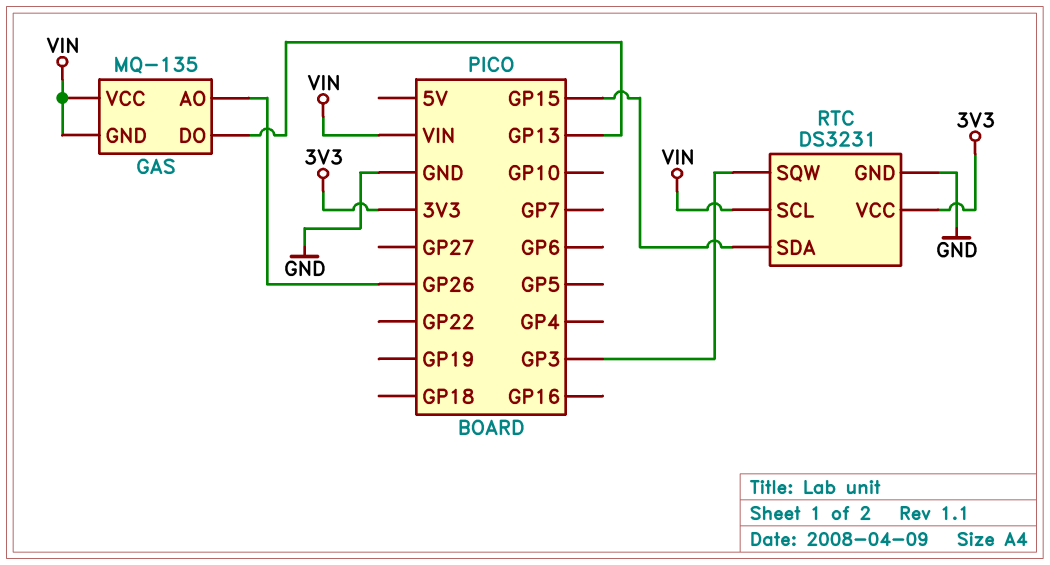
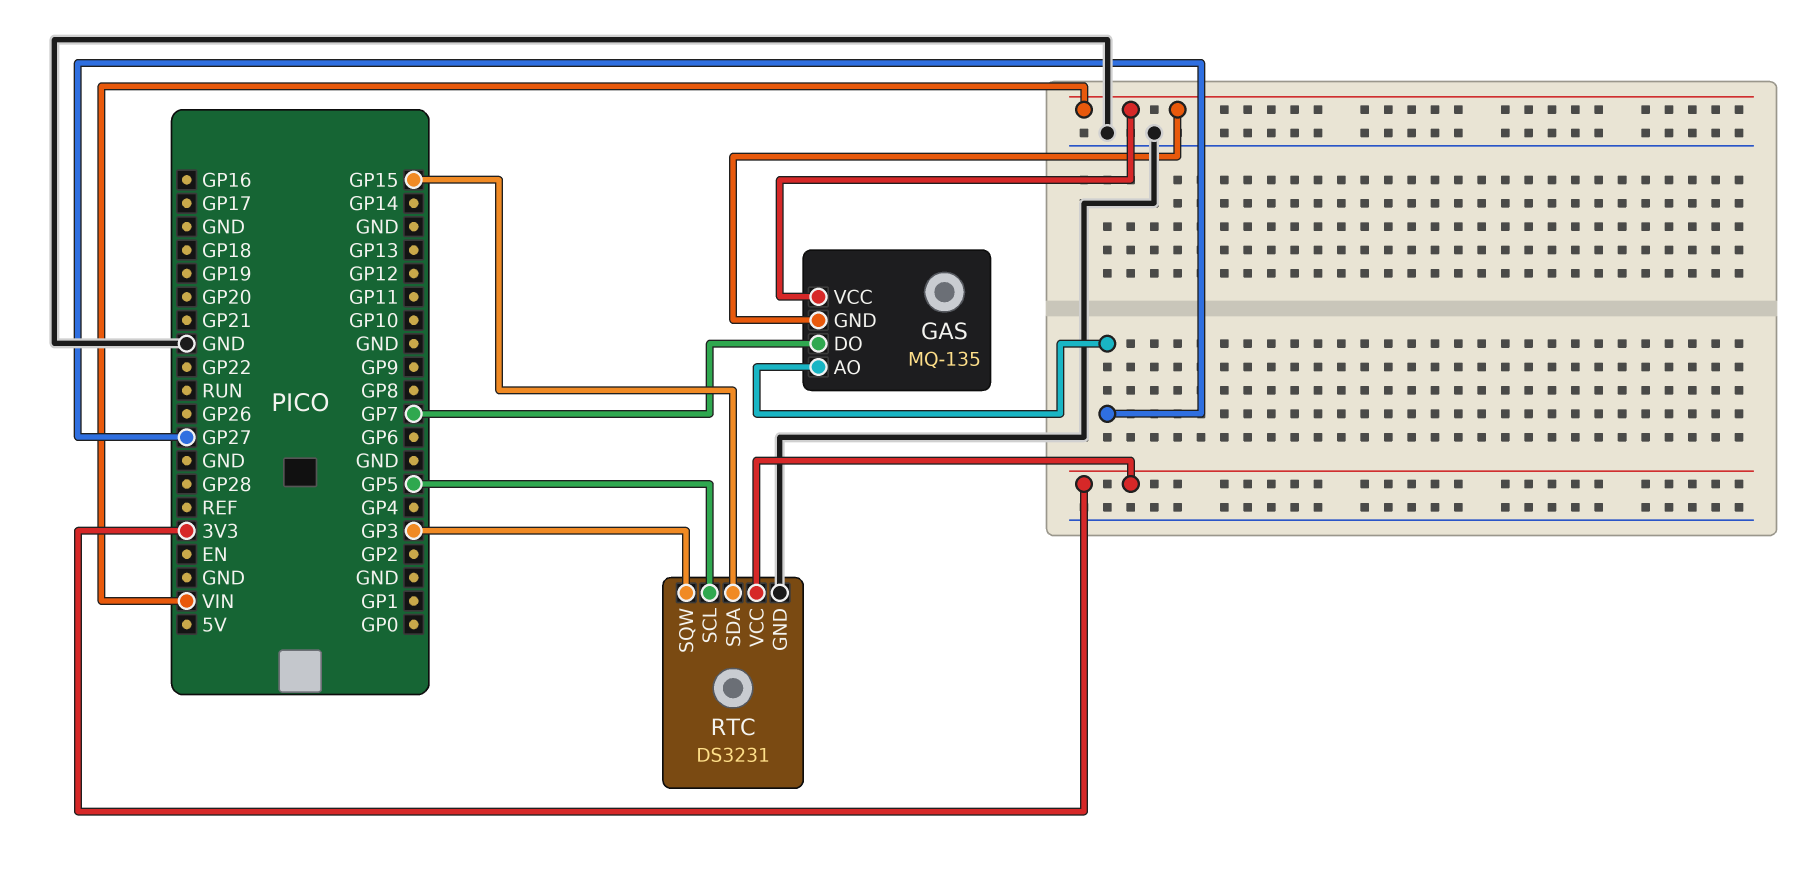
GAS pin AO: GP26 -> GP27
GAS pin DO: GP13 -> GP7
RTC pin SCL: VIN -> GP5

